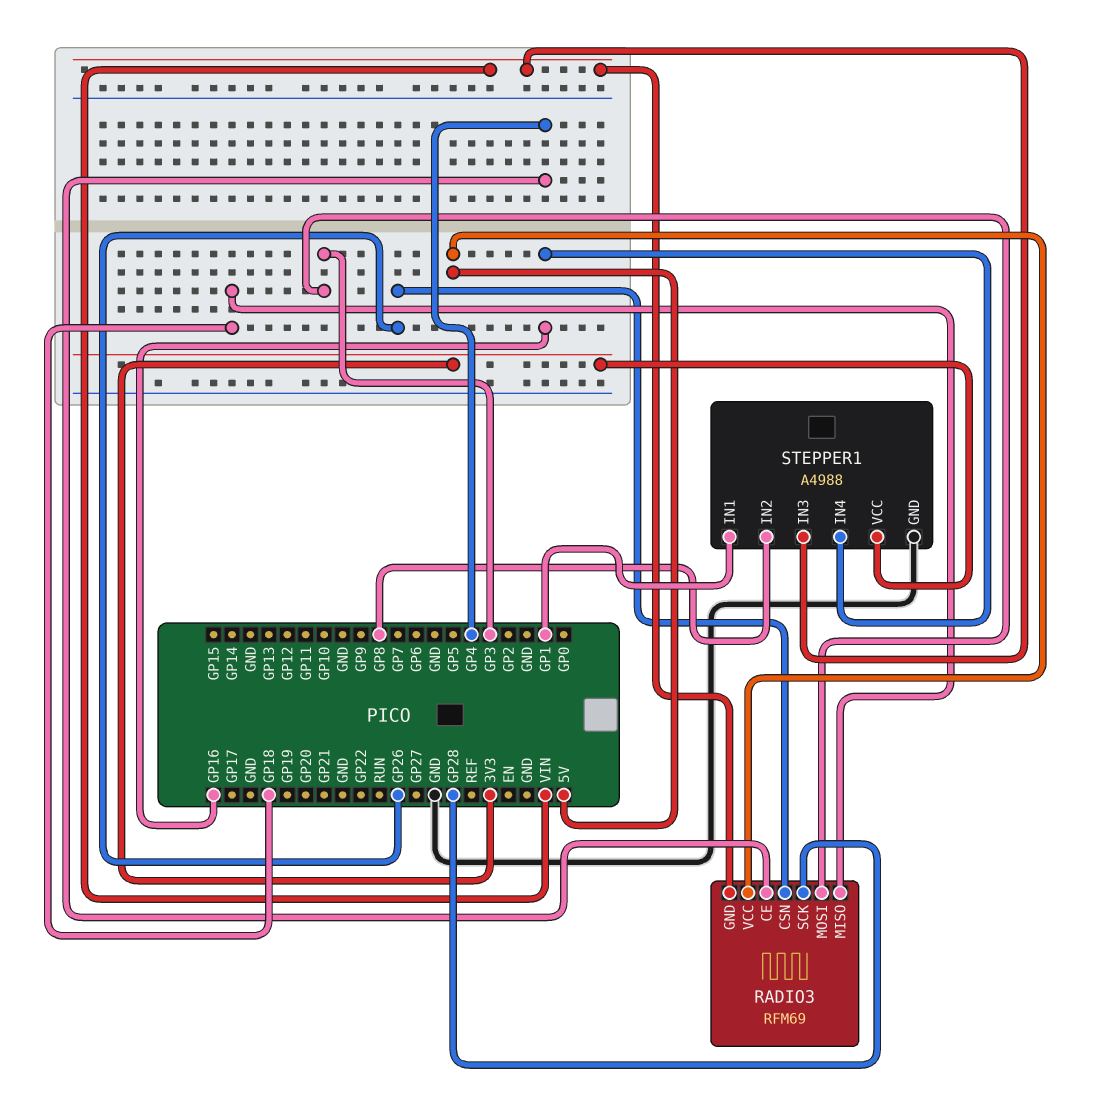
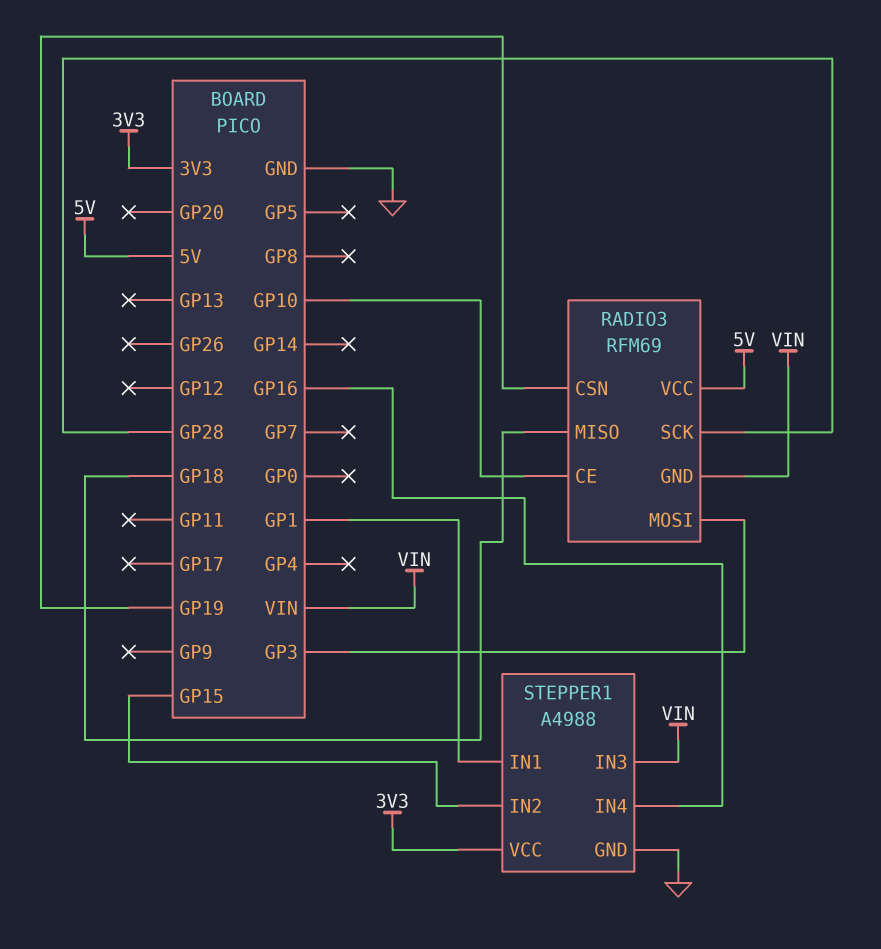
RADIO3 pin CE: GP4 -> GP10
RADIO3 pin CSN: GP26 -> GP19
STEPPER1 pin IN2: GP8 -> GP15

